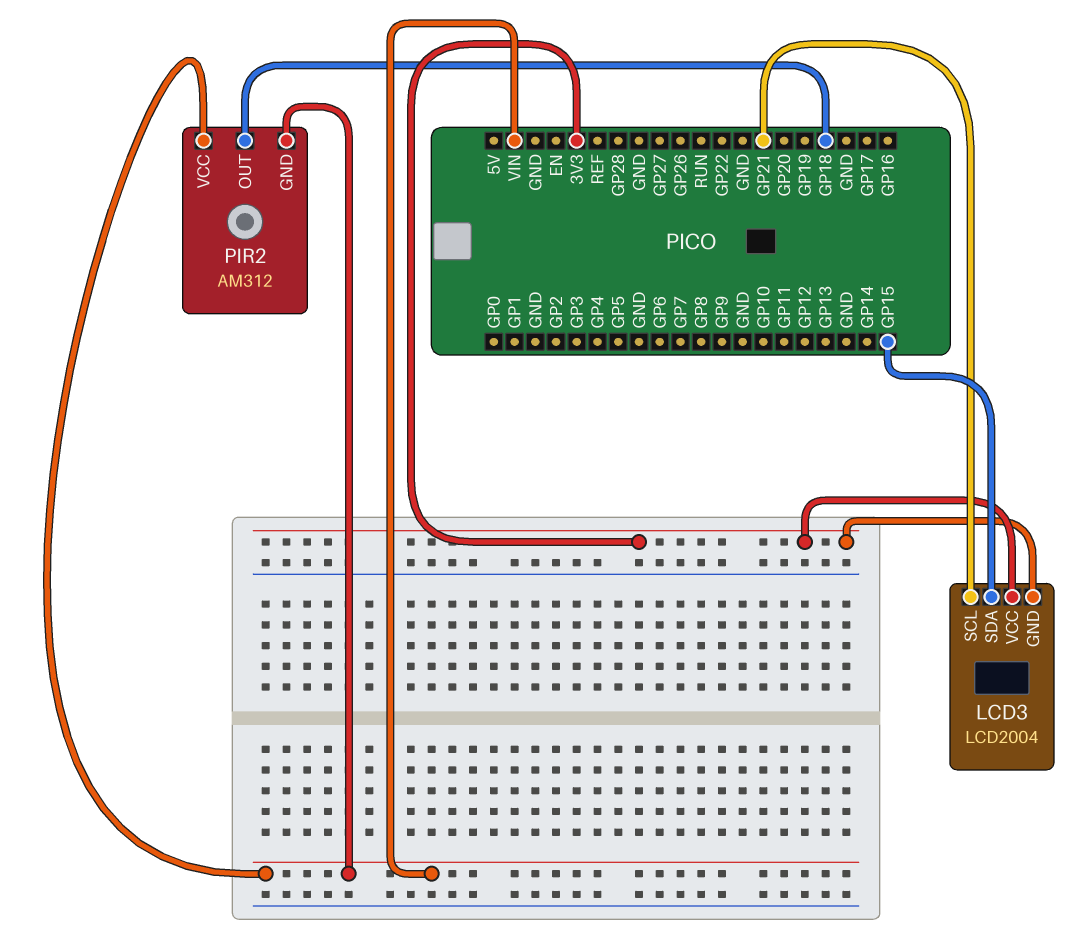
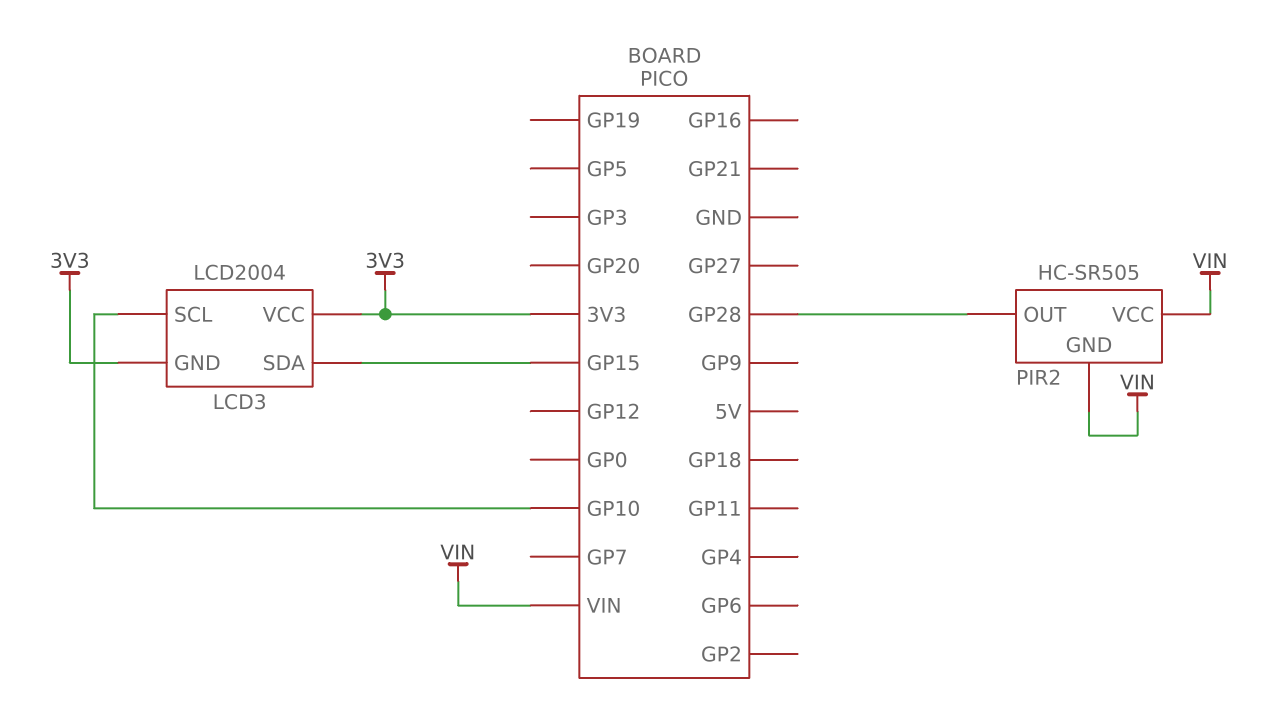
LCD3 pin SCL: GP21 -> GP10
PIR2: AM312 -> HC-SR505
PIR2 pin OUT: GP18 -> GP28

